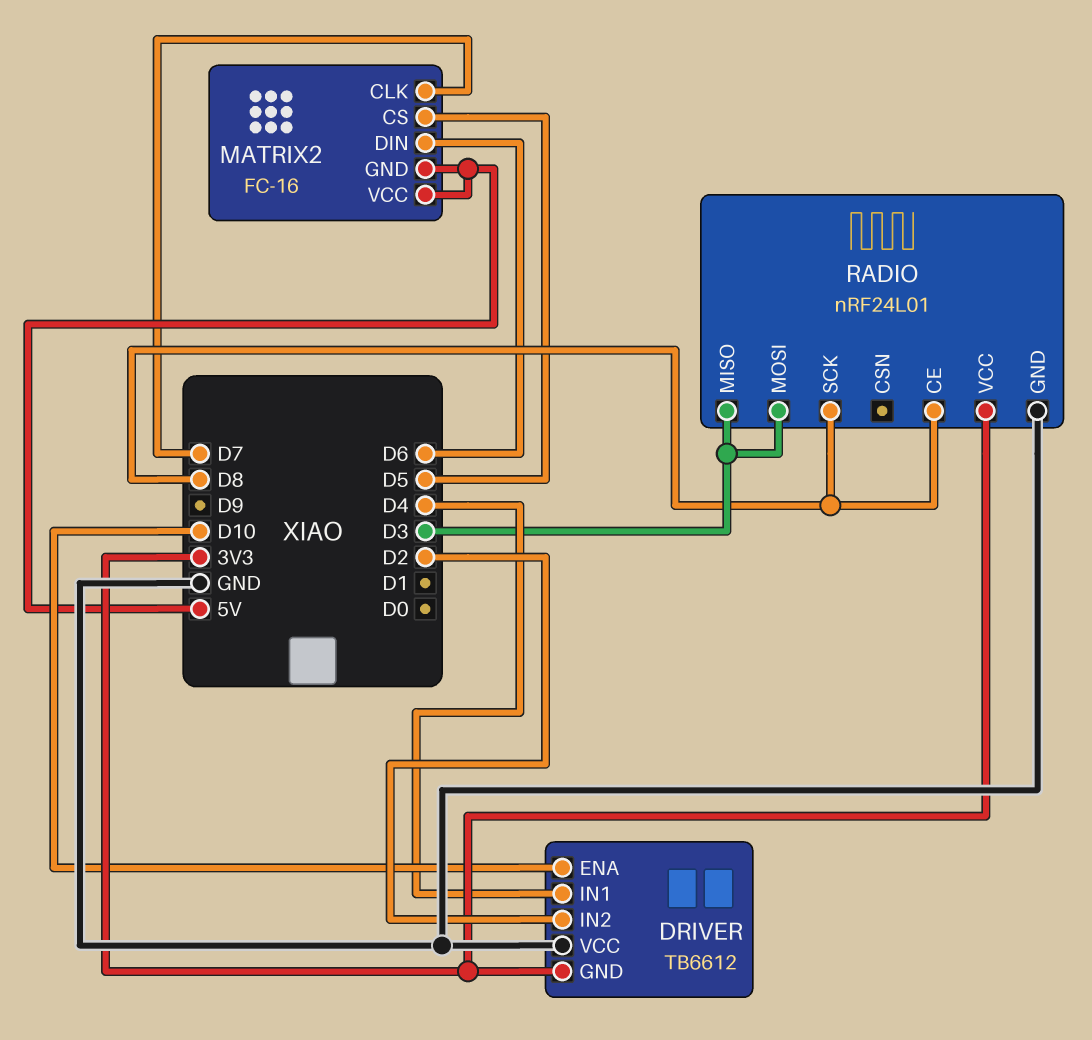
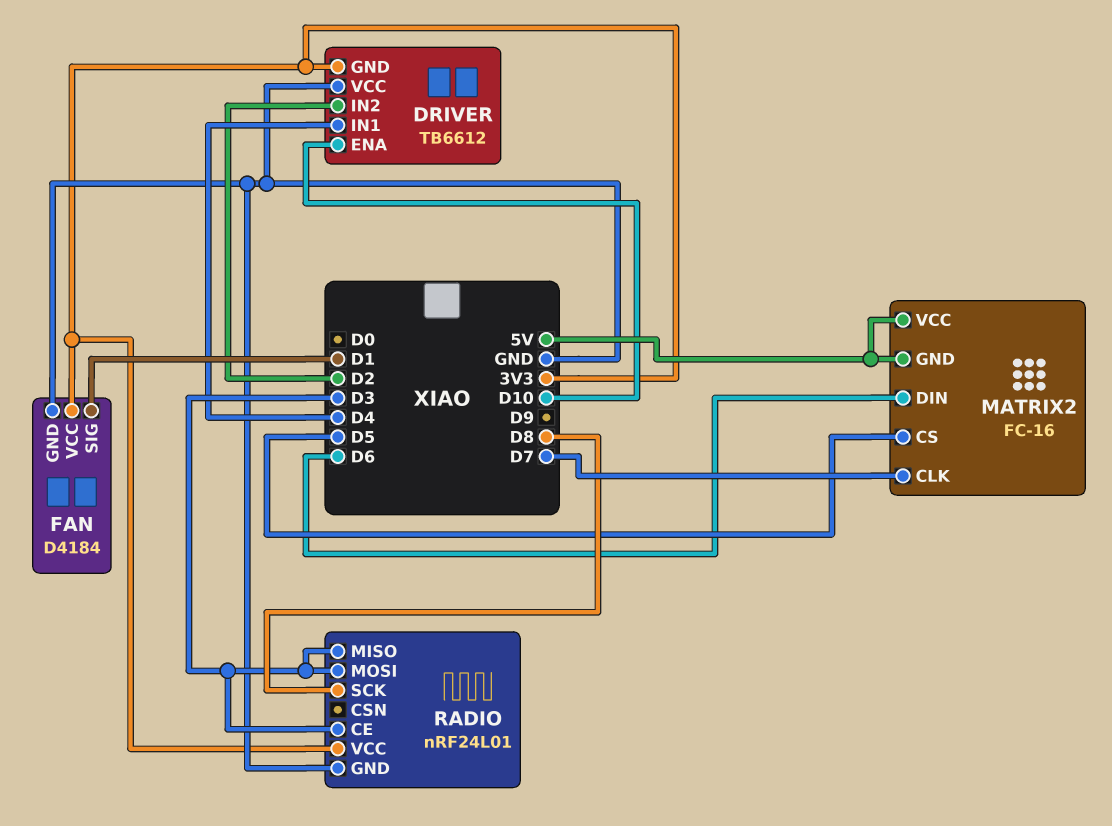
FAN: none -> D4184
FAN pin GND: none -> GND
FAN pin SIG: none -> D1
FAN pin VCC: none -> 3V3
RADIO pin CE: D8 -> D3

